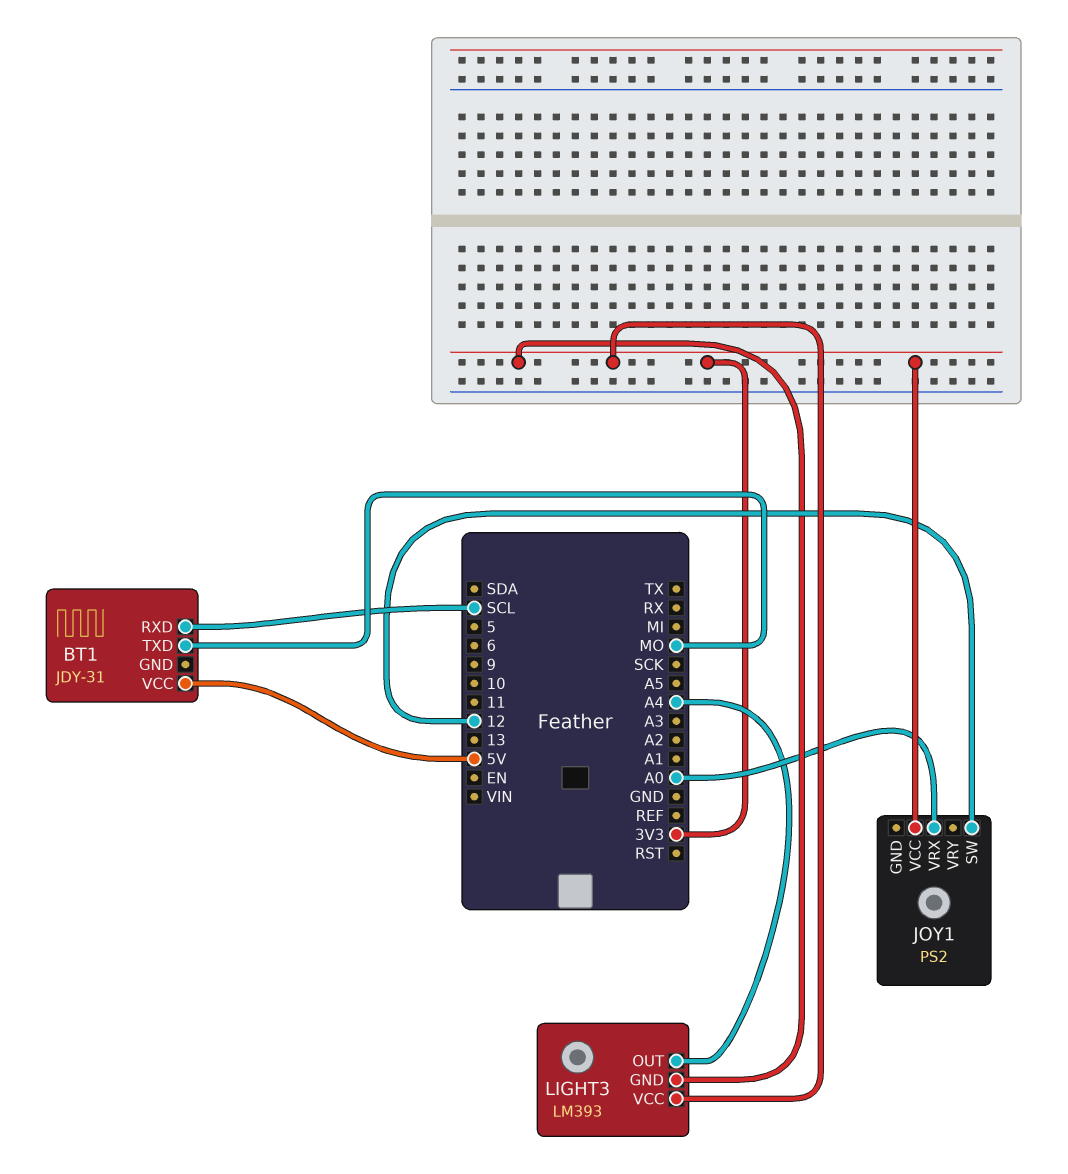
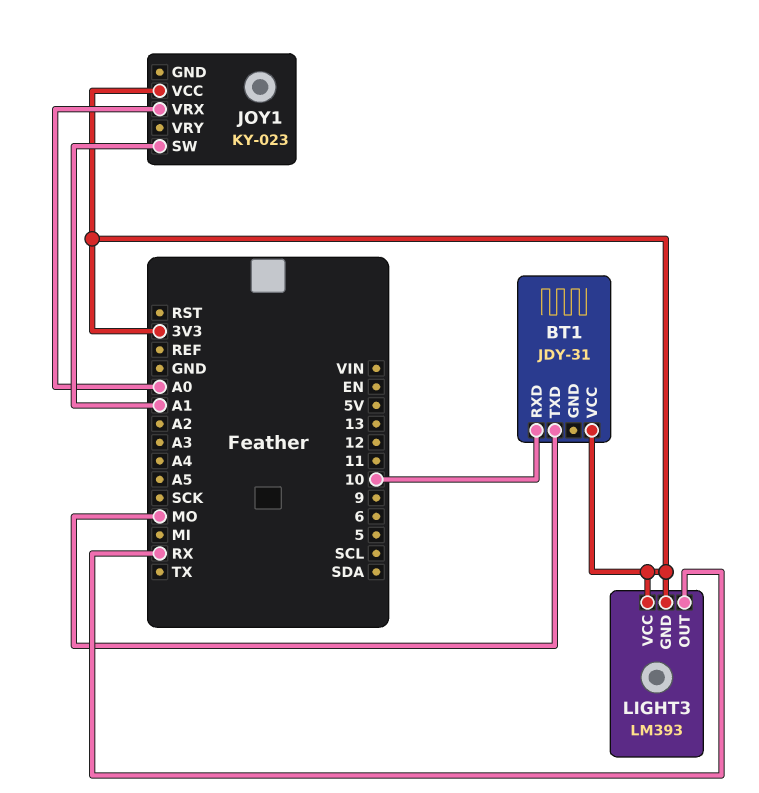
BT1 pin RXD: SCL -> 10
BT1 pin VCC: 5V -> 3V3
JOY1: PS2 -> KY-023
JOY1 pin SW: 12 -> A1
LIGHT3 pin OUT: A4 -> RX

